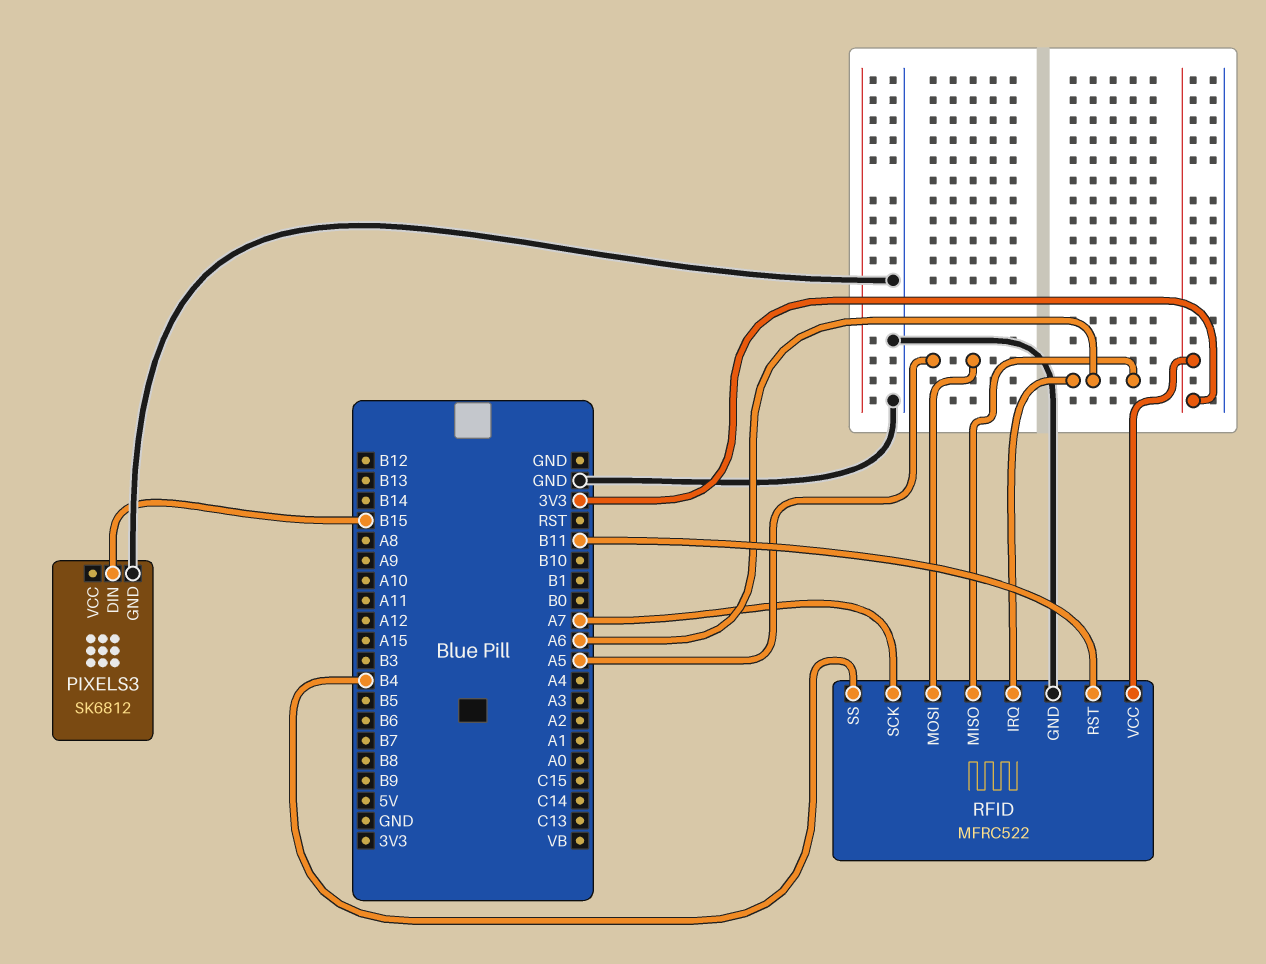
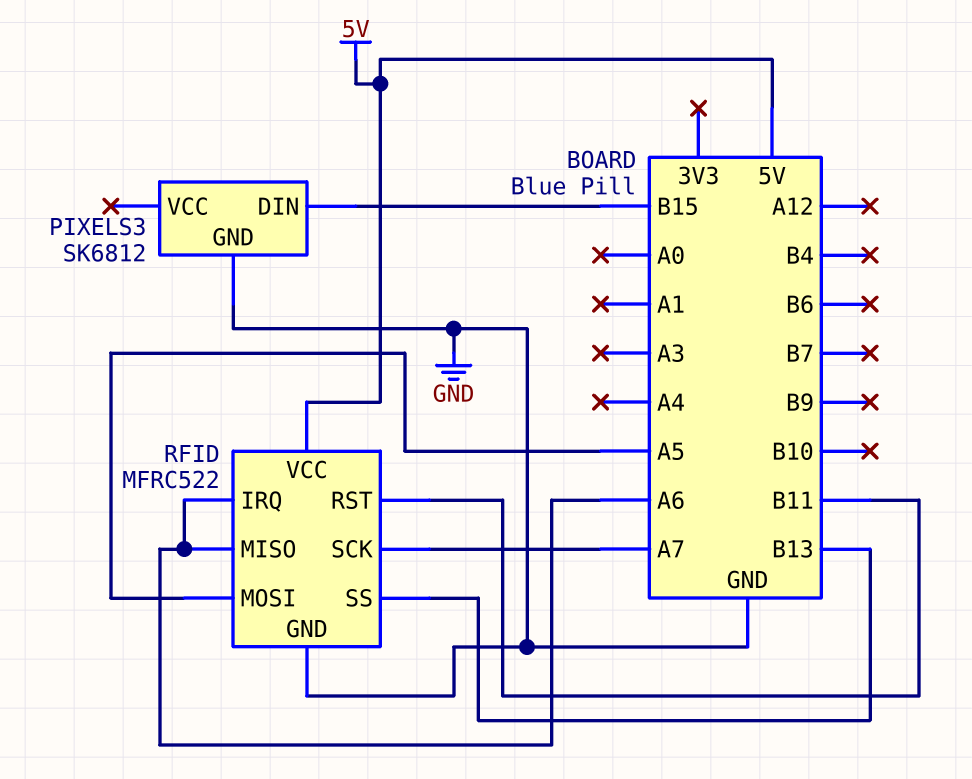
RFID pin SS: B4 -> B13
RFID pin VCC: 3V3 -> 5V

